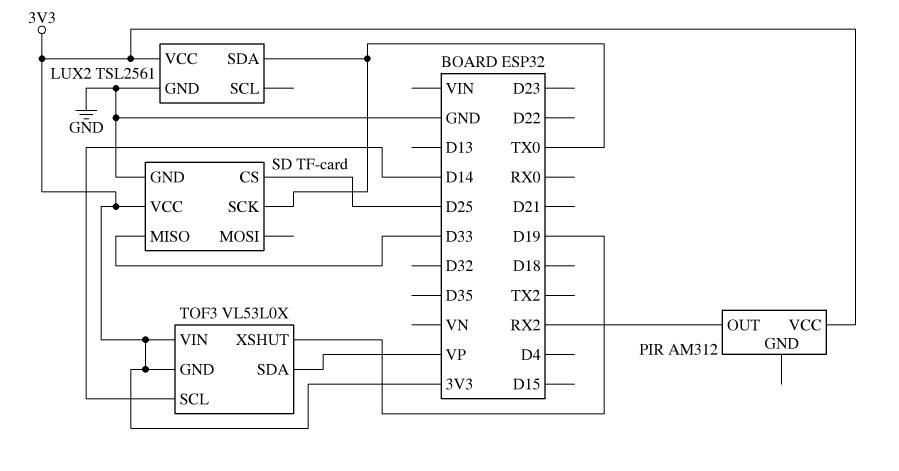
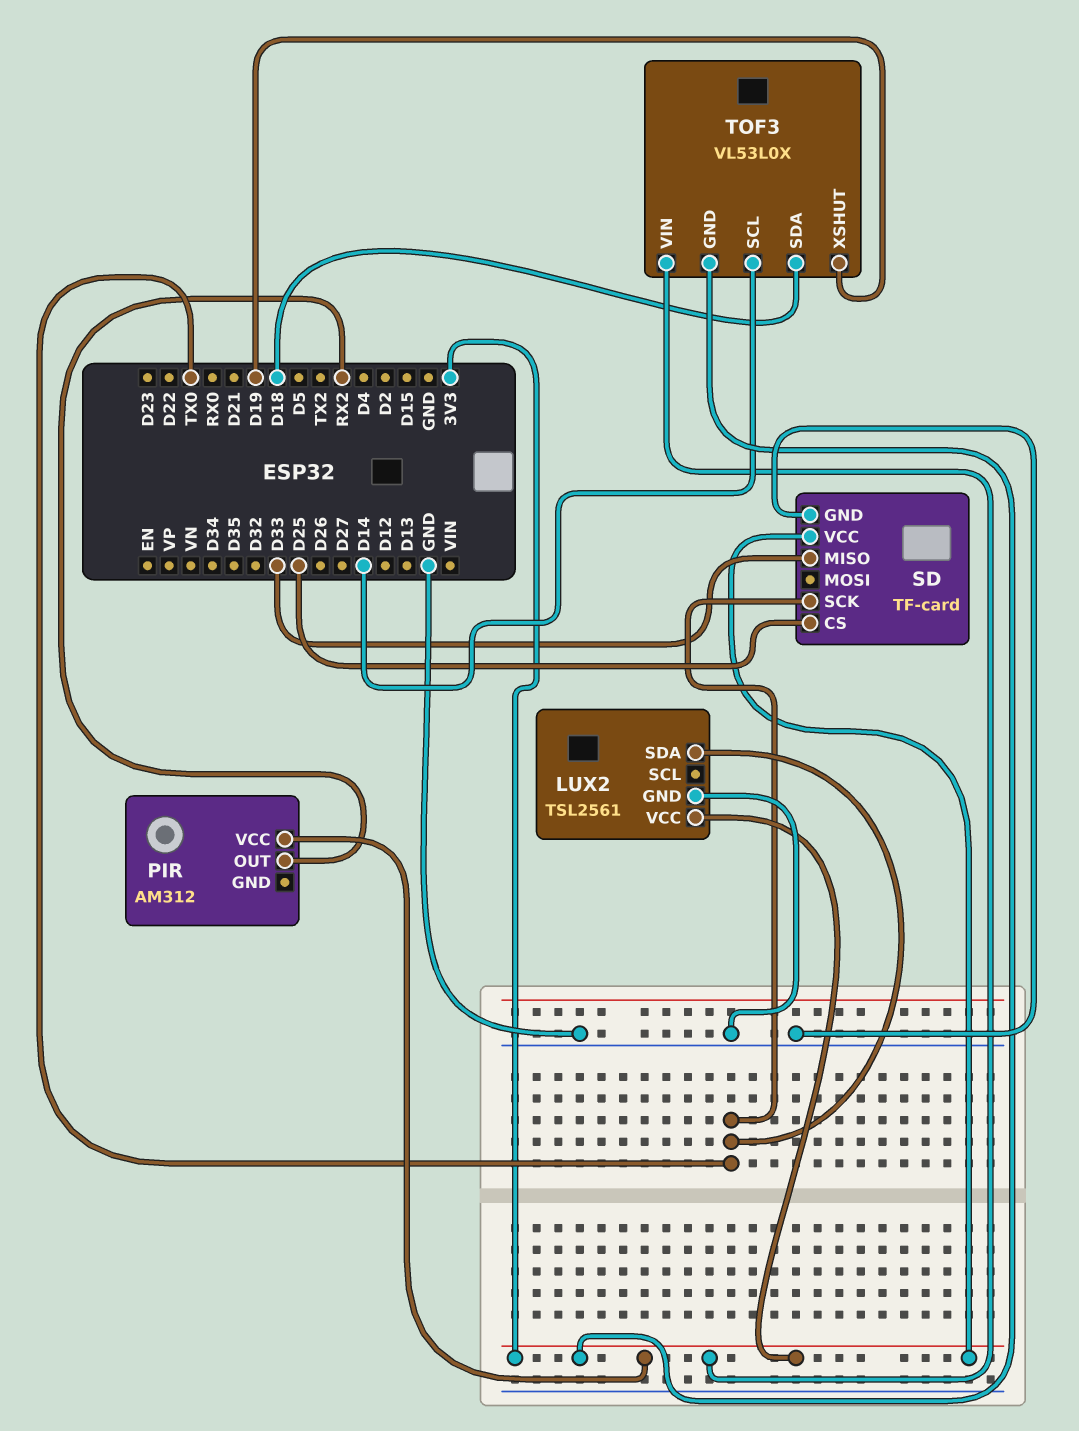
TOF3 pin SDA: VP -> D18

